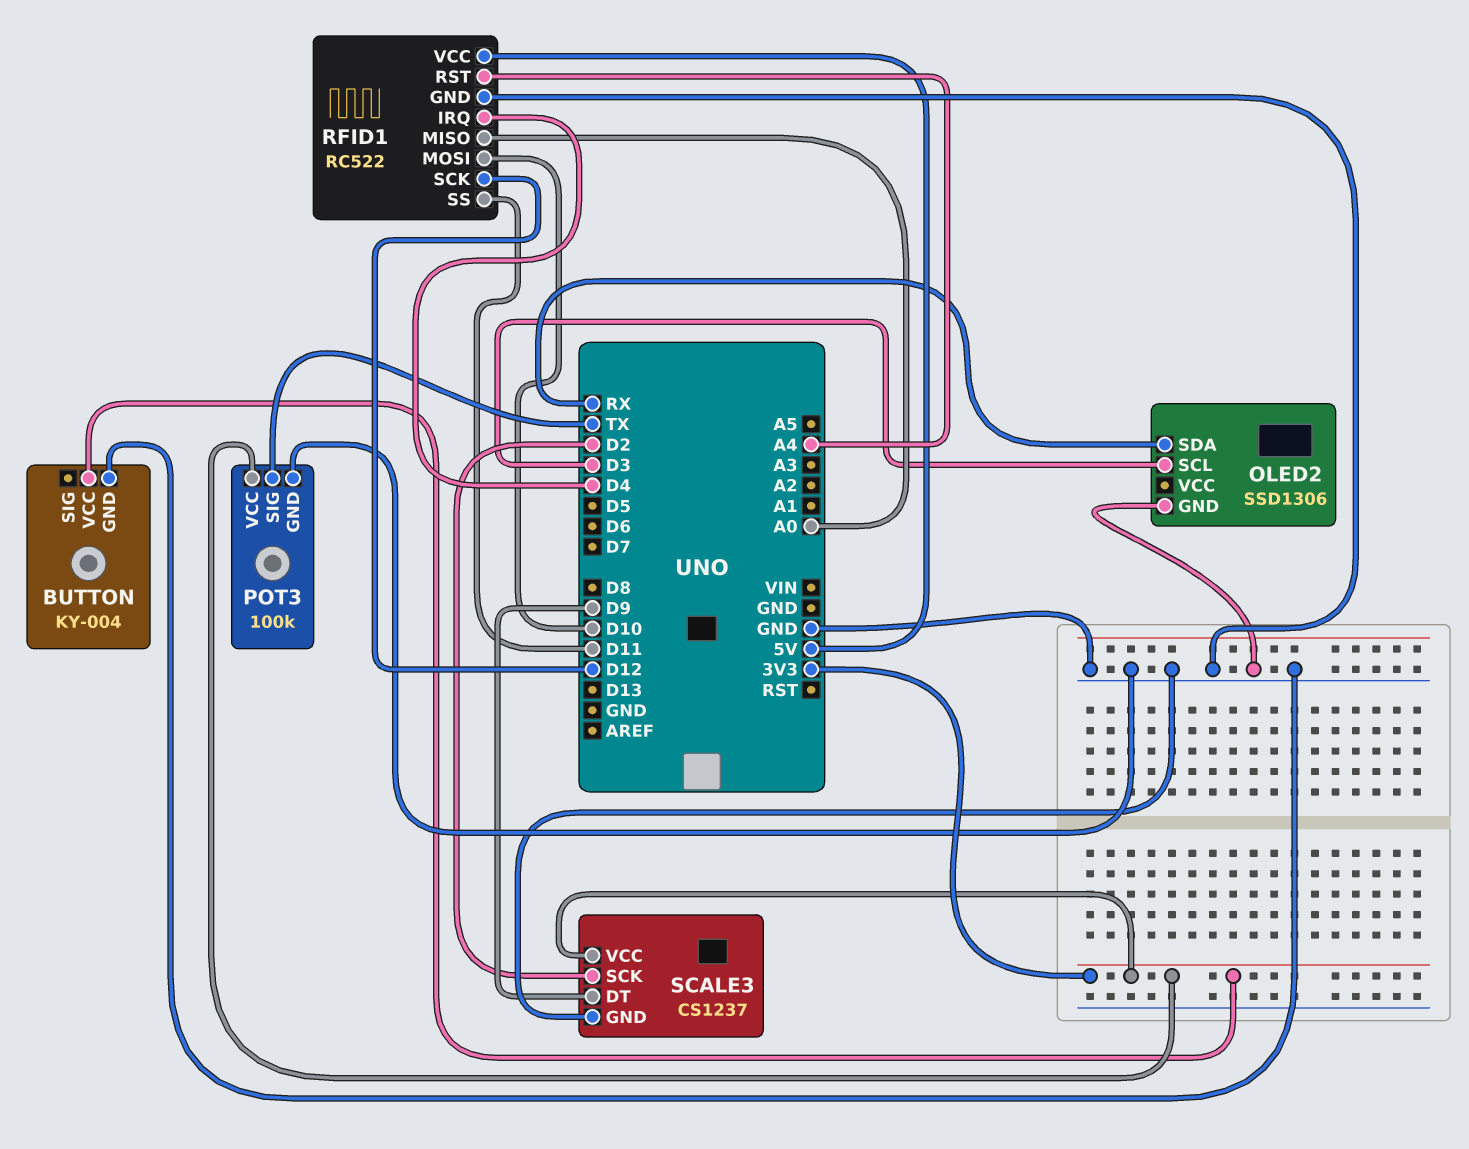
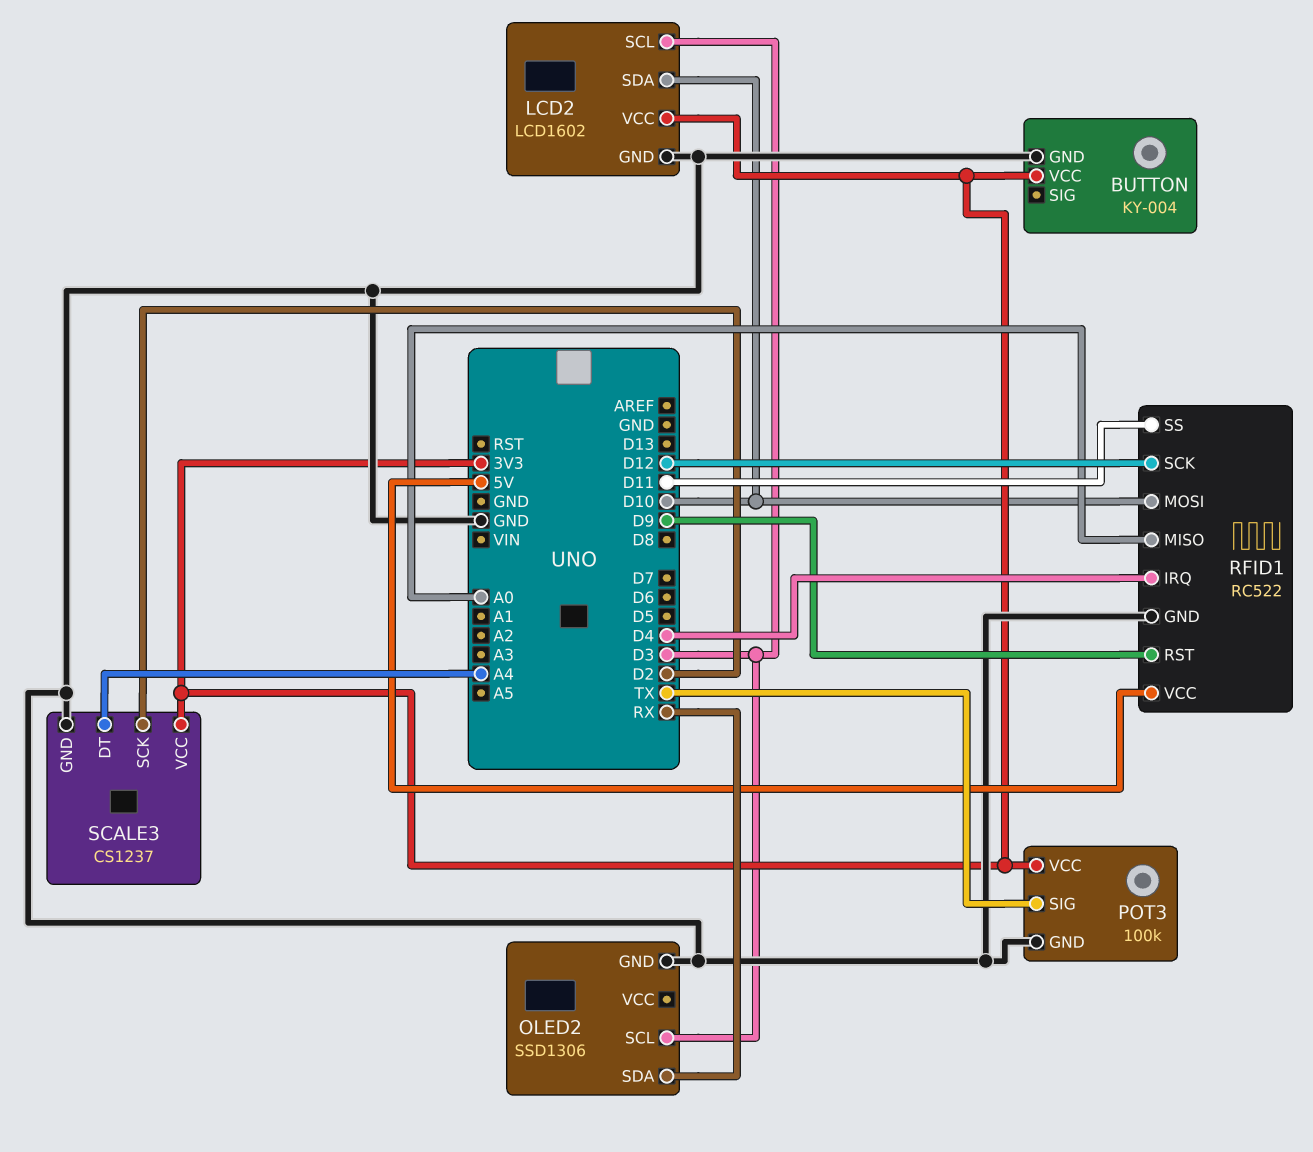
LCD2: none -> LCD1602
LCD2 pin GND: none -> GND
LCD2 pin SCL: none -> D3
LCD2 pin SDA: none -> D10
LCD2 pin VCC: none -> 3V3
RFID1 pin RST: A4 -> D9
SCALE3 pin DT: D9 -> A4

